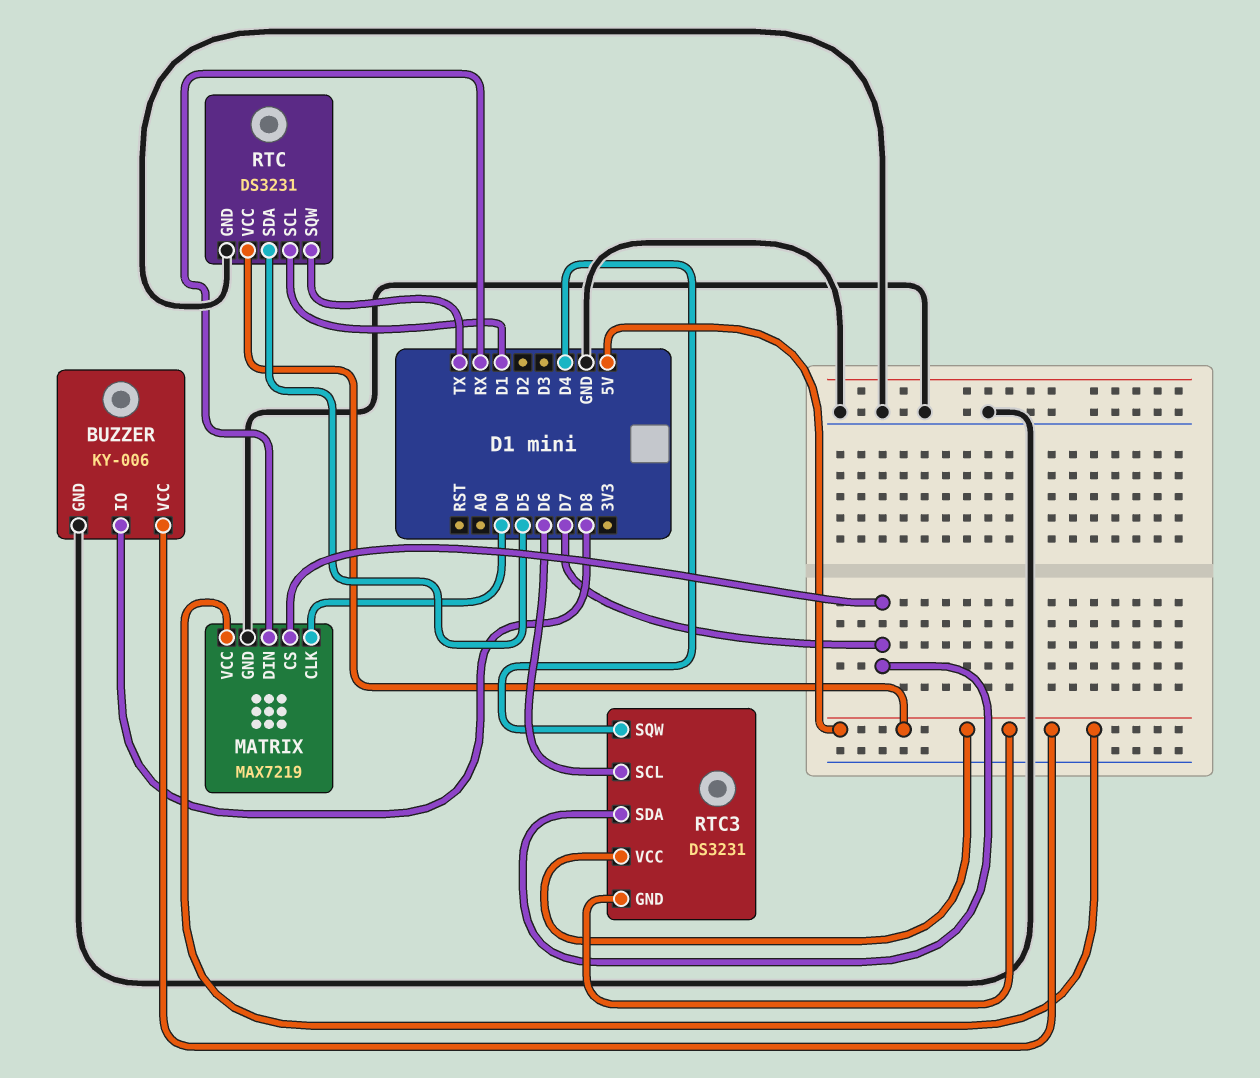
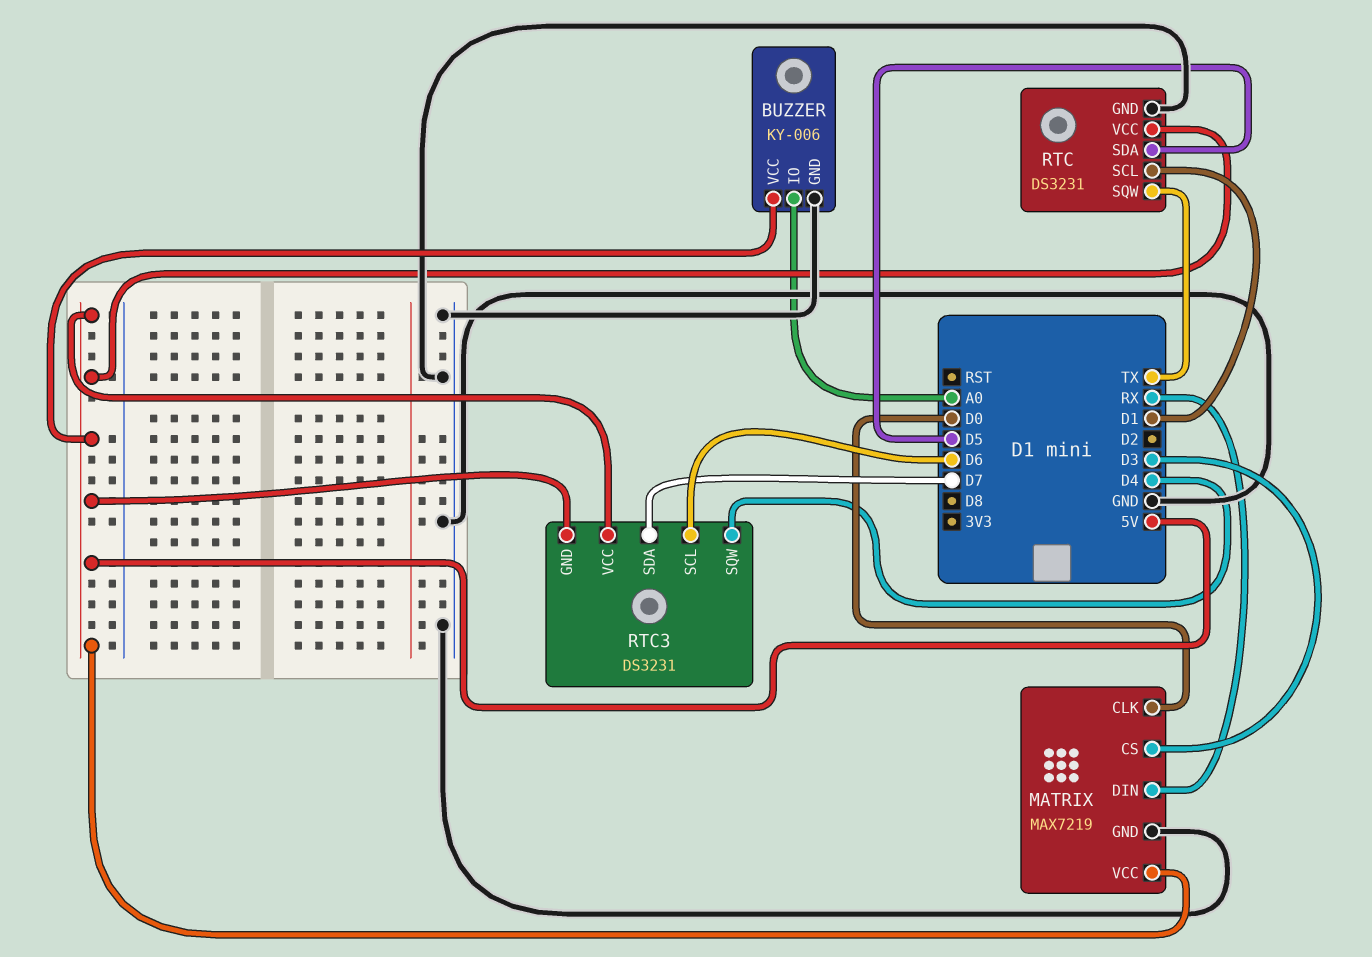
BUZZER pin IO: D8 -> A0
MATRIX pin CS: D7 -> D3

